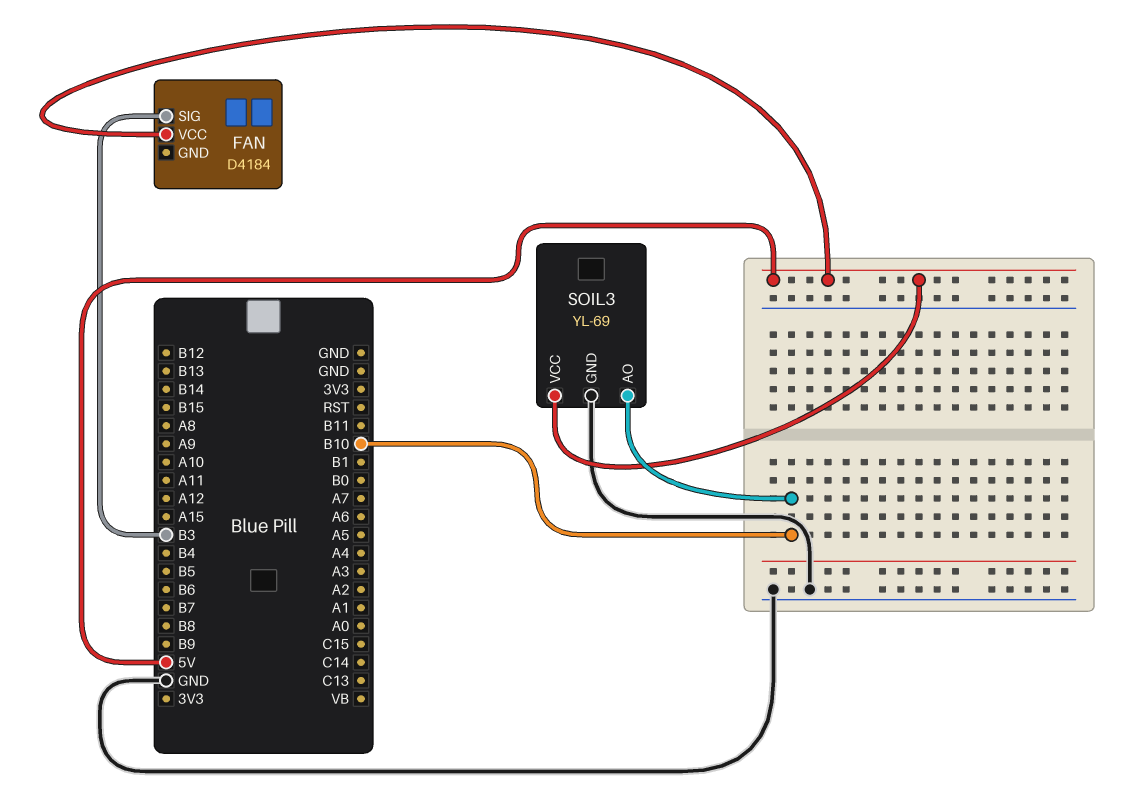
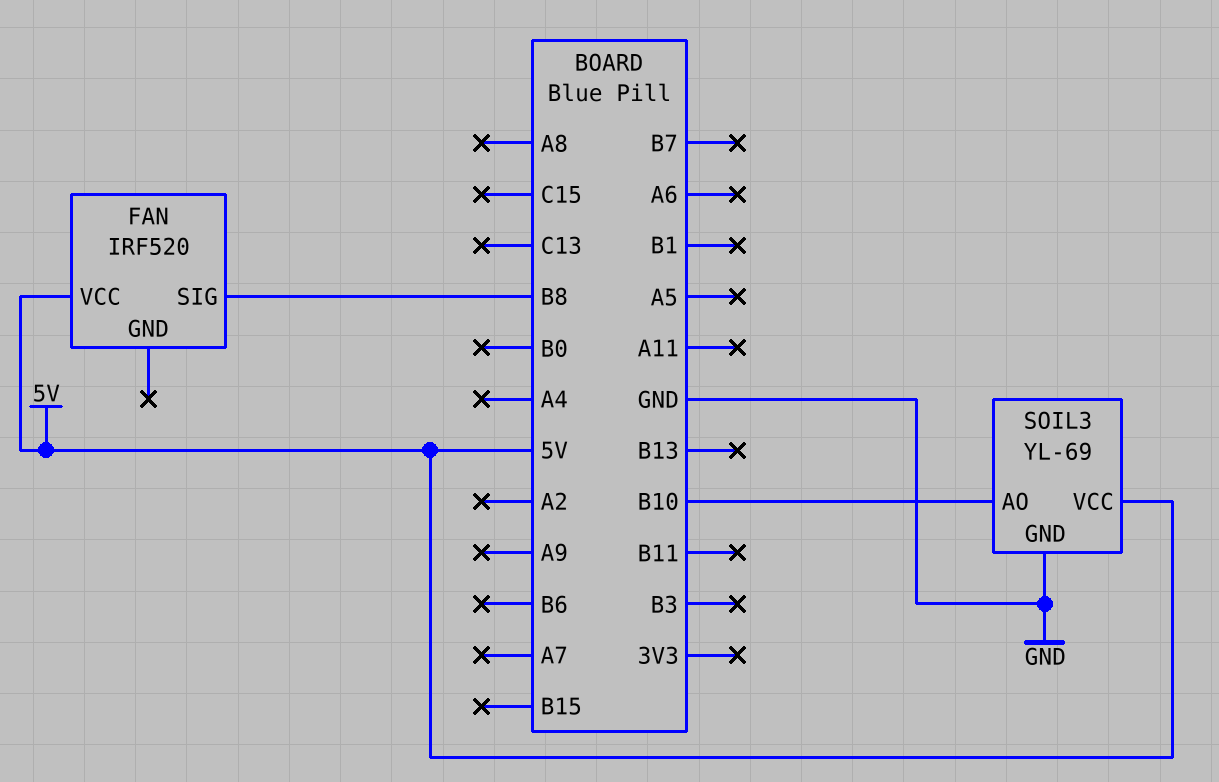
FAN: D4184 -> IRF520
FAN pin SIG: B3 -> B8

